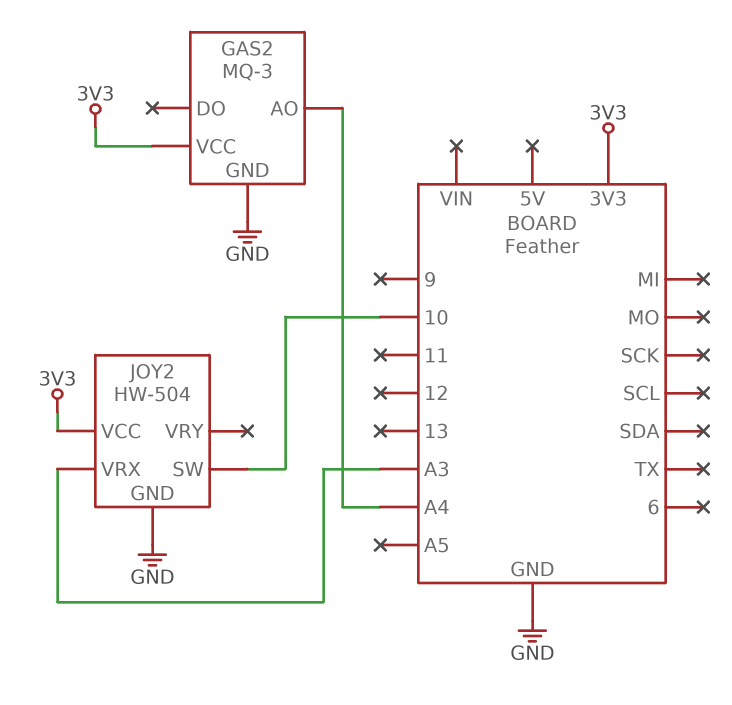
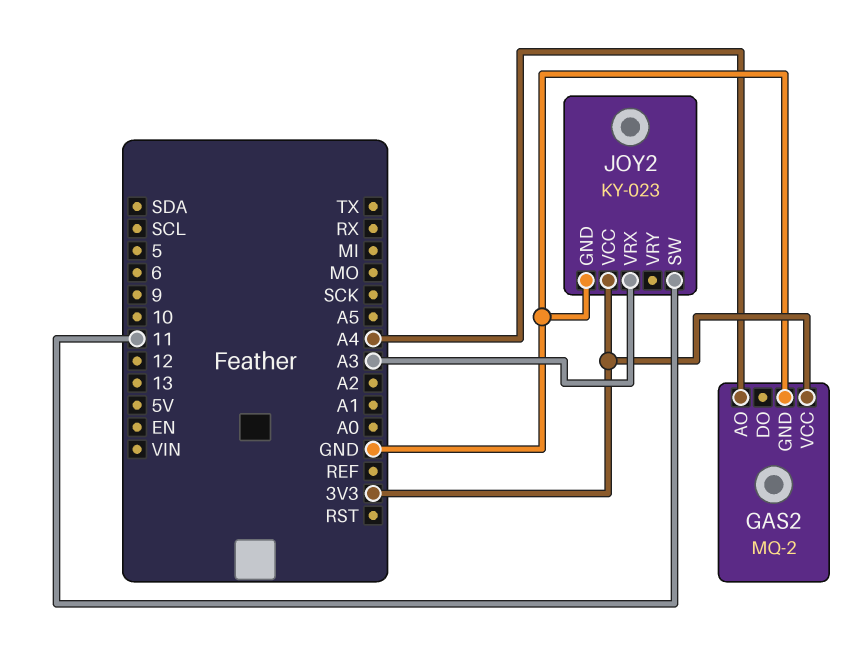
GAS2: MQ-3 -> MQ-2
JOY2: HW-504 -> KY-023
JOY2 pin SW: 10 -> 11

